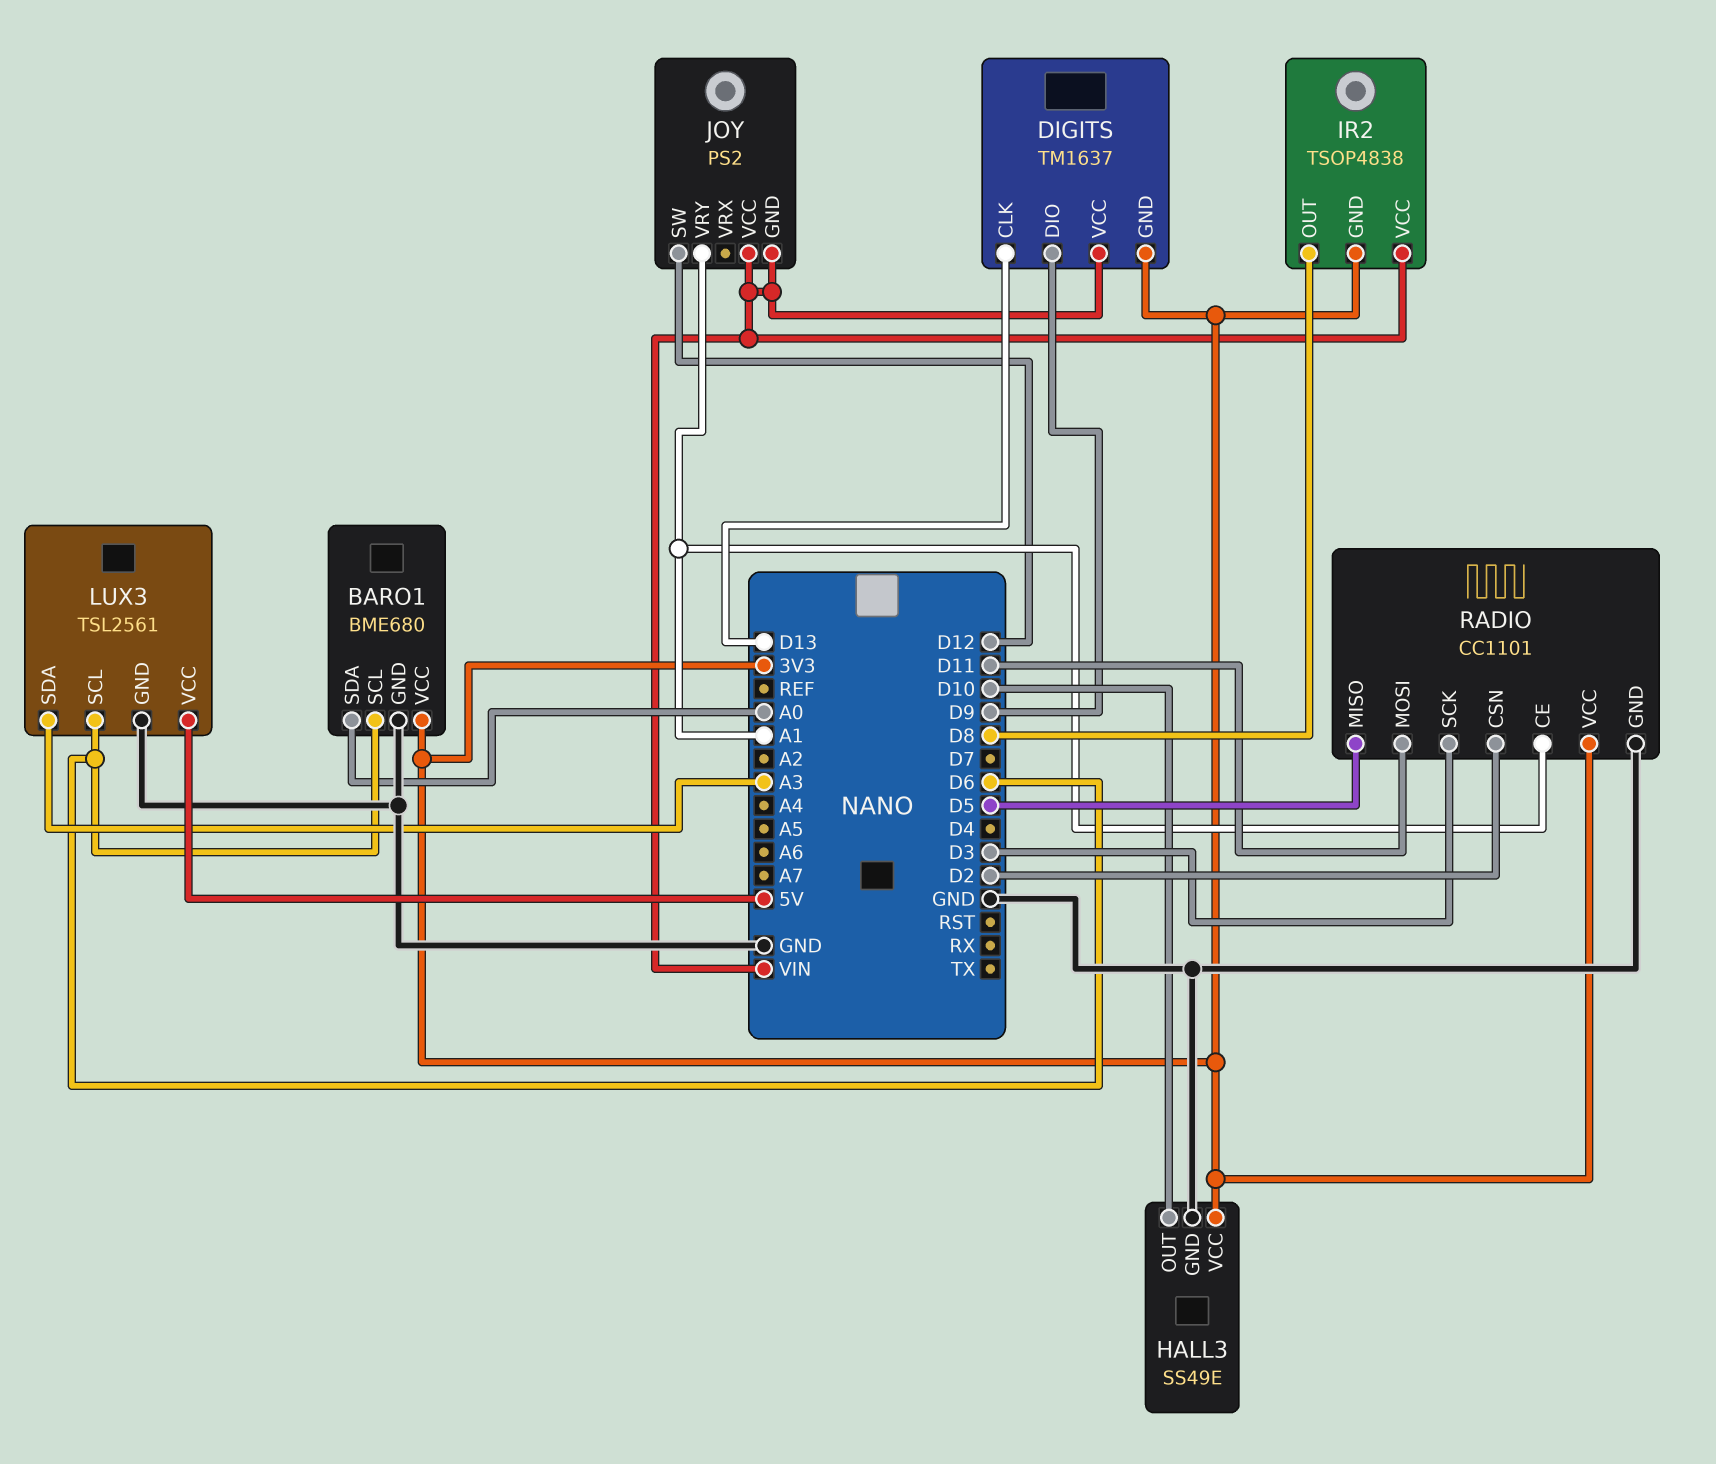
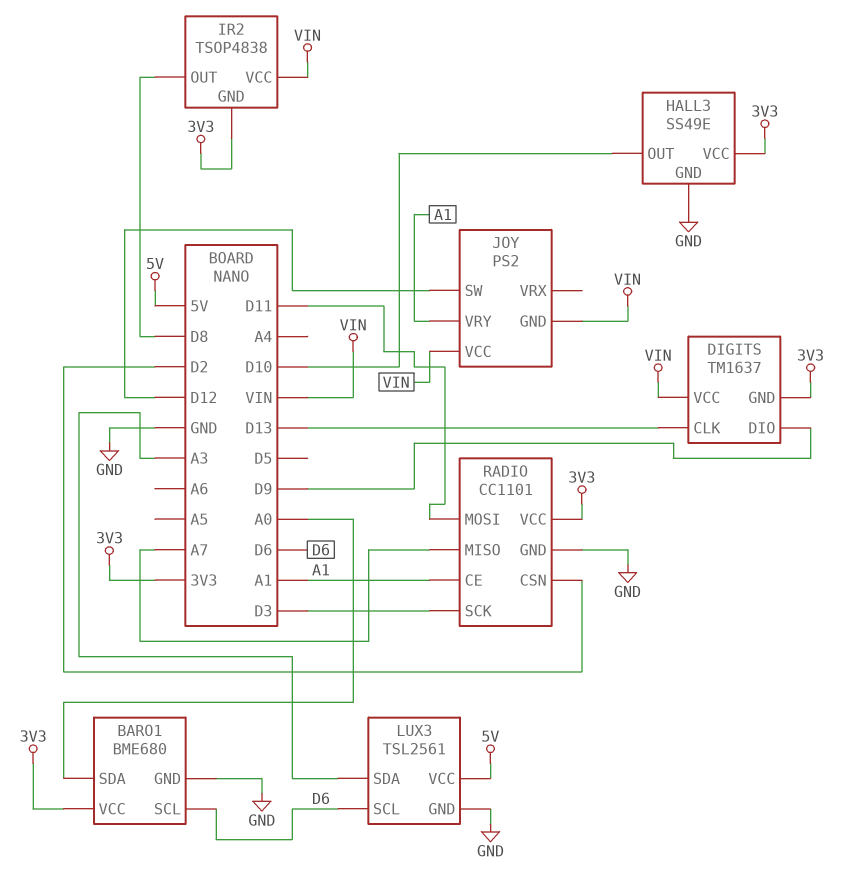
RADIO pin MISO: D5 -> A7

